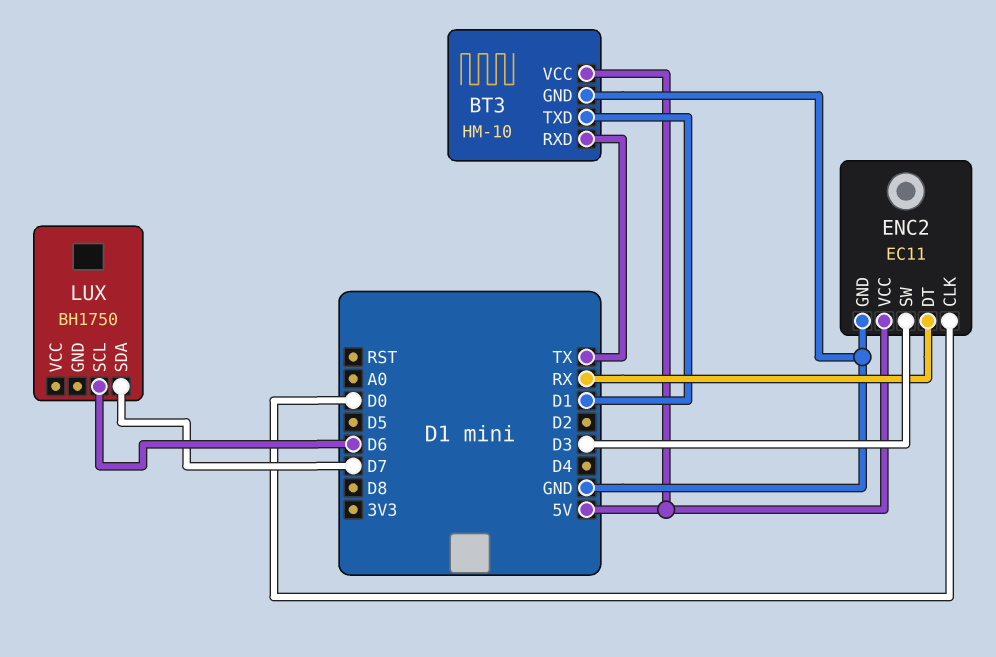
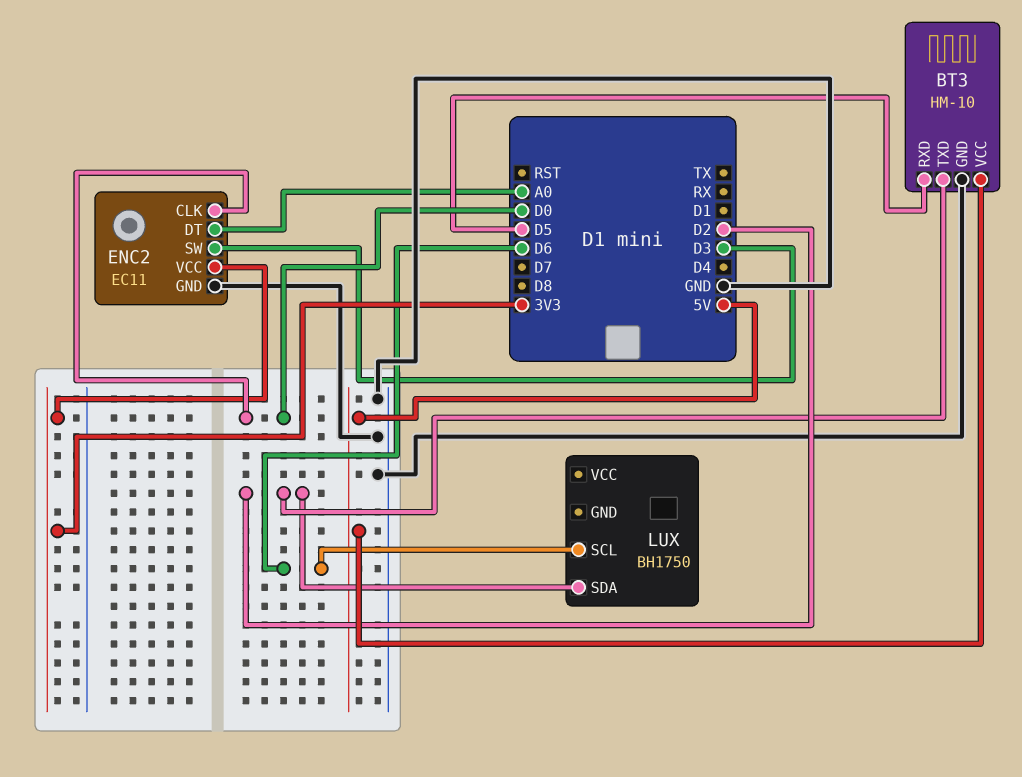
BT3 pin RXD: TX -> D5
BT3 pin TXD: D1 -> D2
ENC2 pin DT: RX -> A0
ENC2 pin VCC: 5V -> 3V3
LUX pin SDA: D7 -> D2

